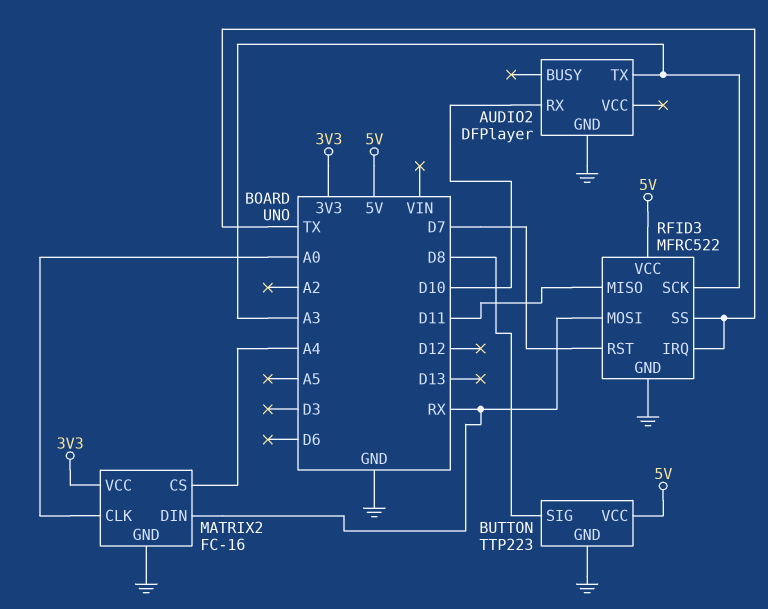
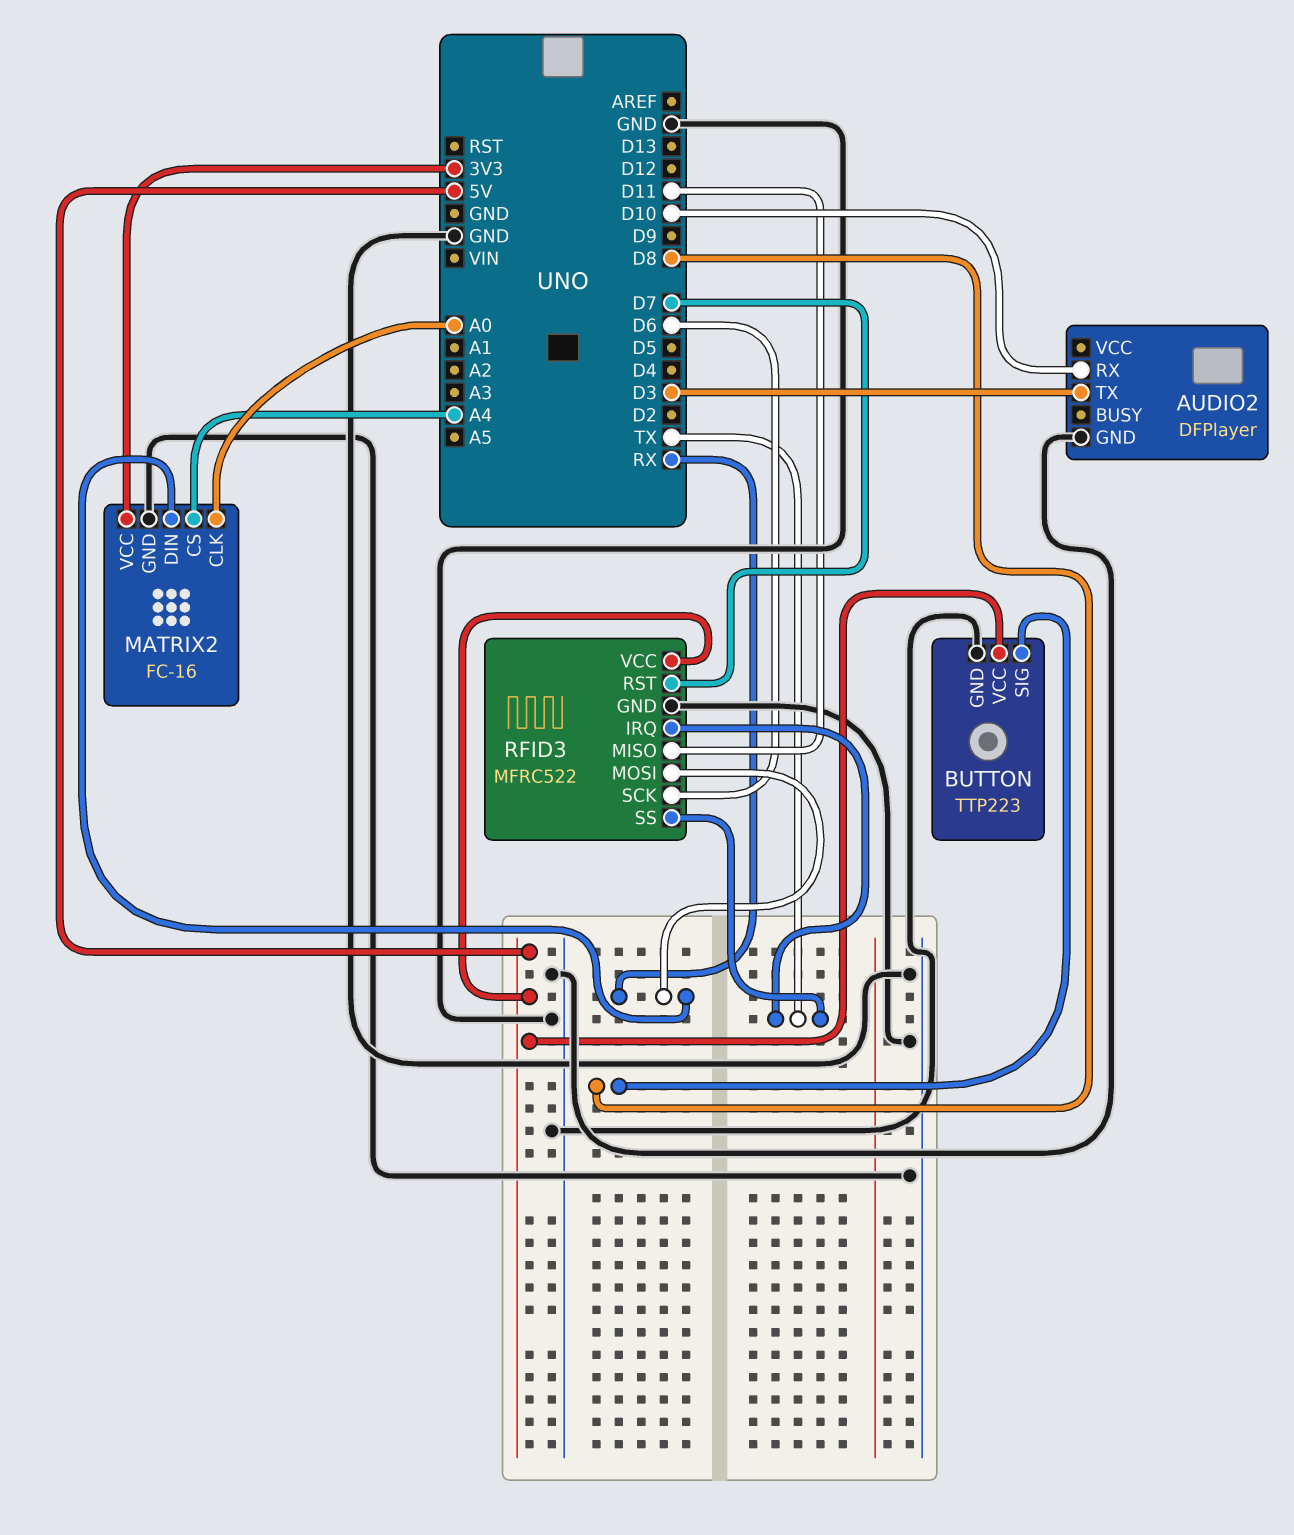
AUDIO2 pin TX: A3 -> D3
RFID3 pin SCK: A3 -> D6

